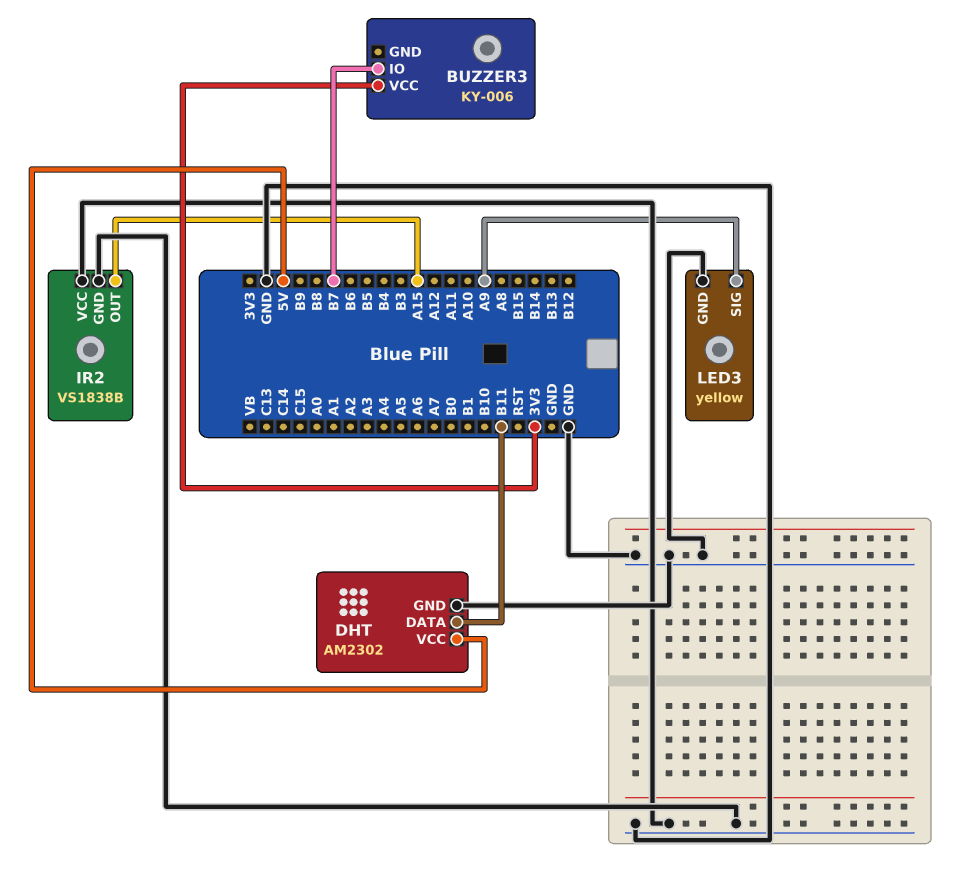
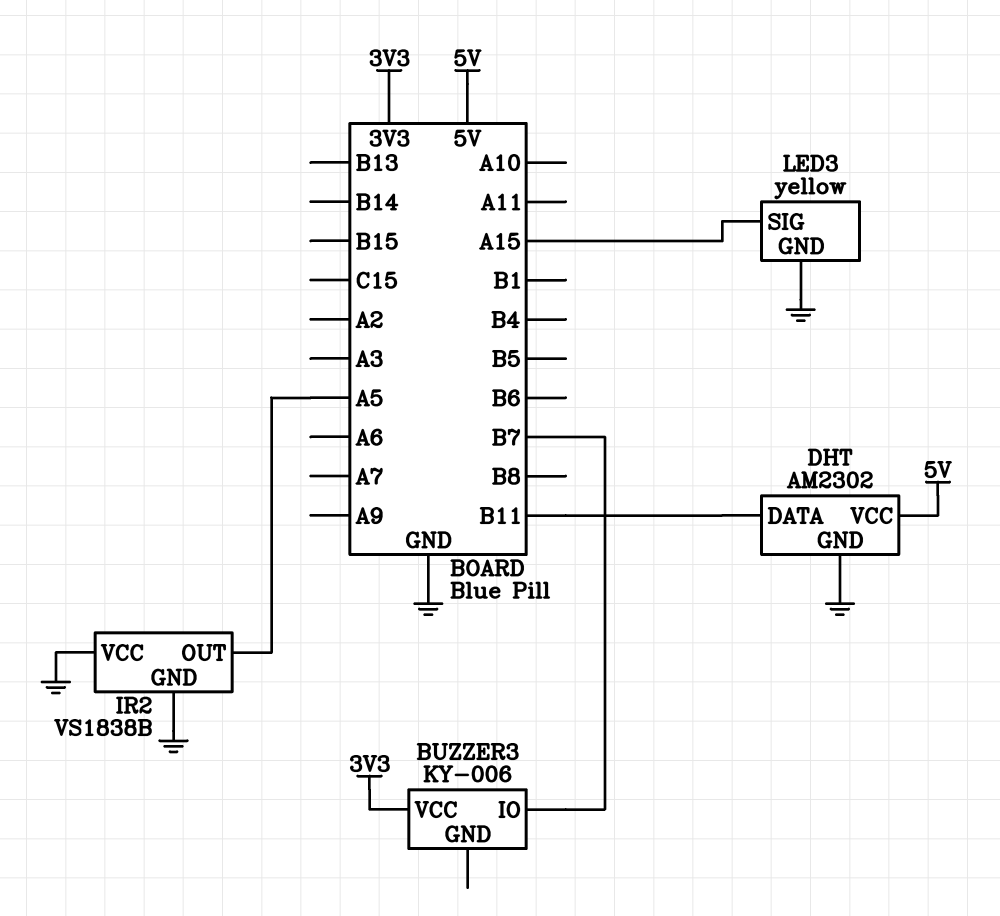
IR2 pin OUT: A15 -> A5
LED3 pin SIG: A9 -> A15

